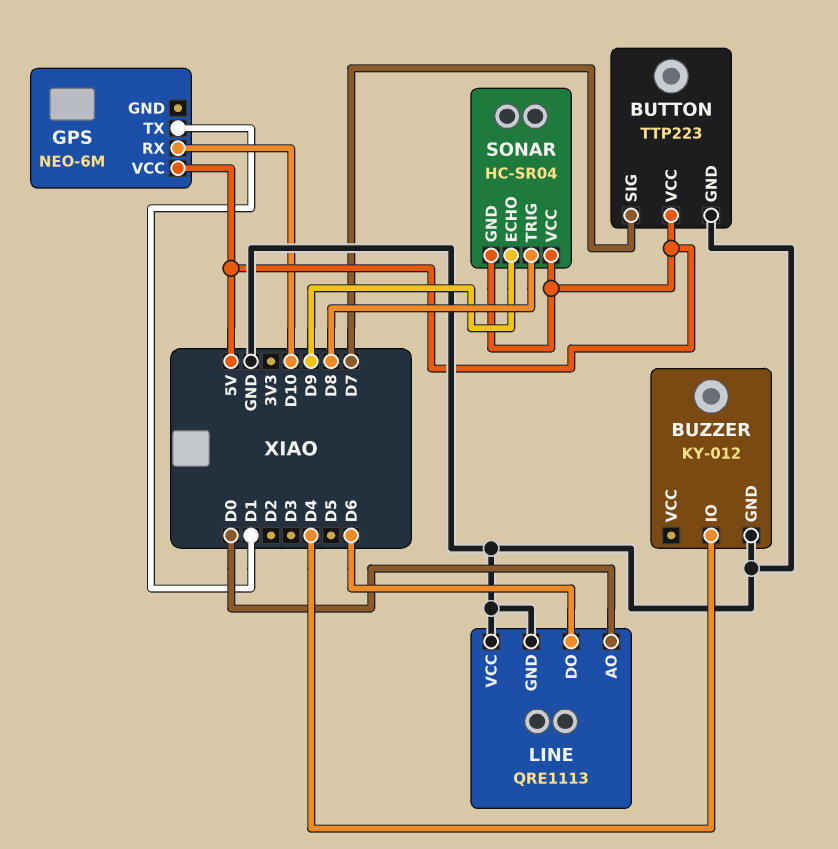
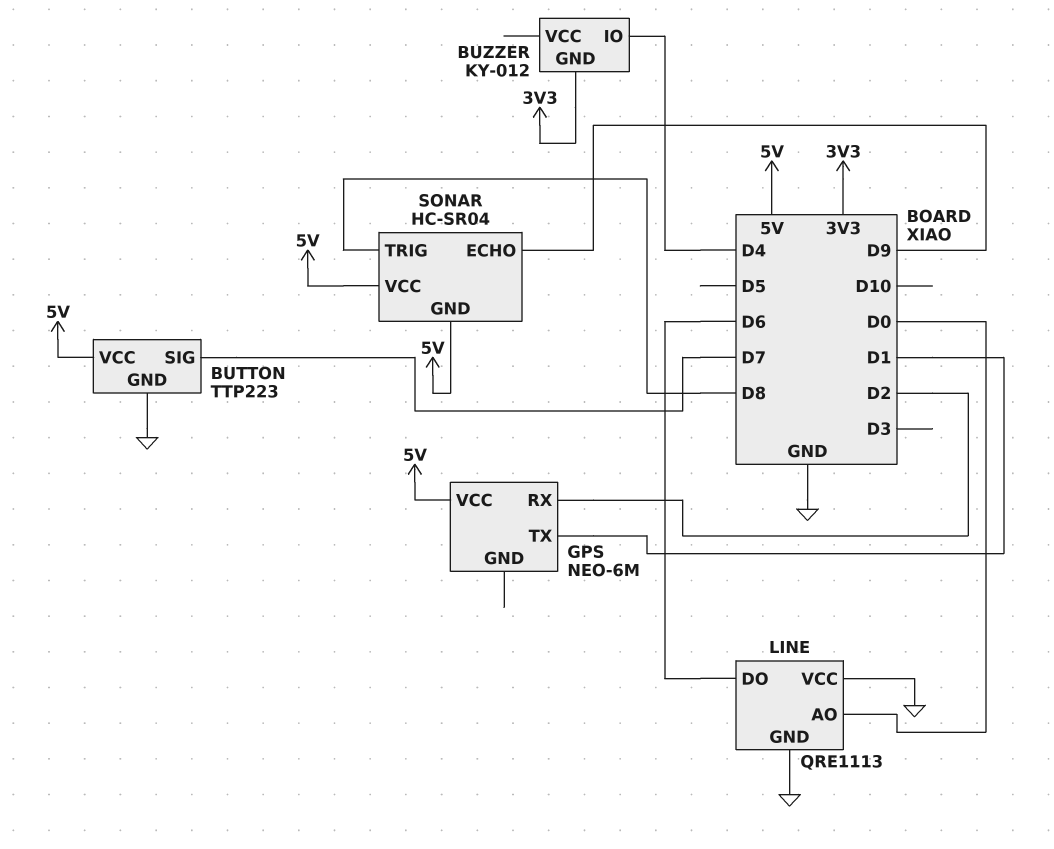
BUZZER pin GND: GND -> 3V3
GPS pin RX: D10 -> D2

